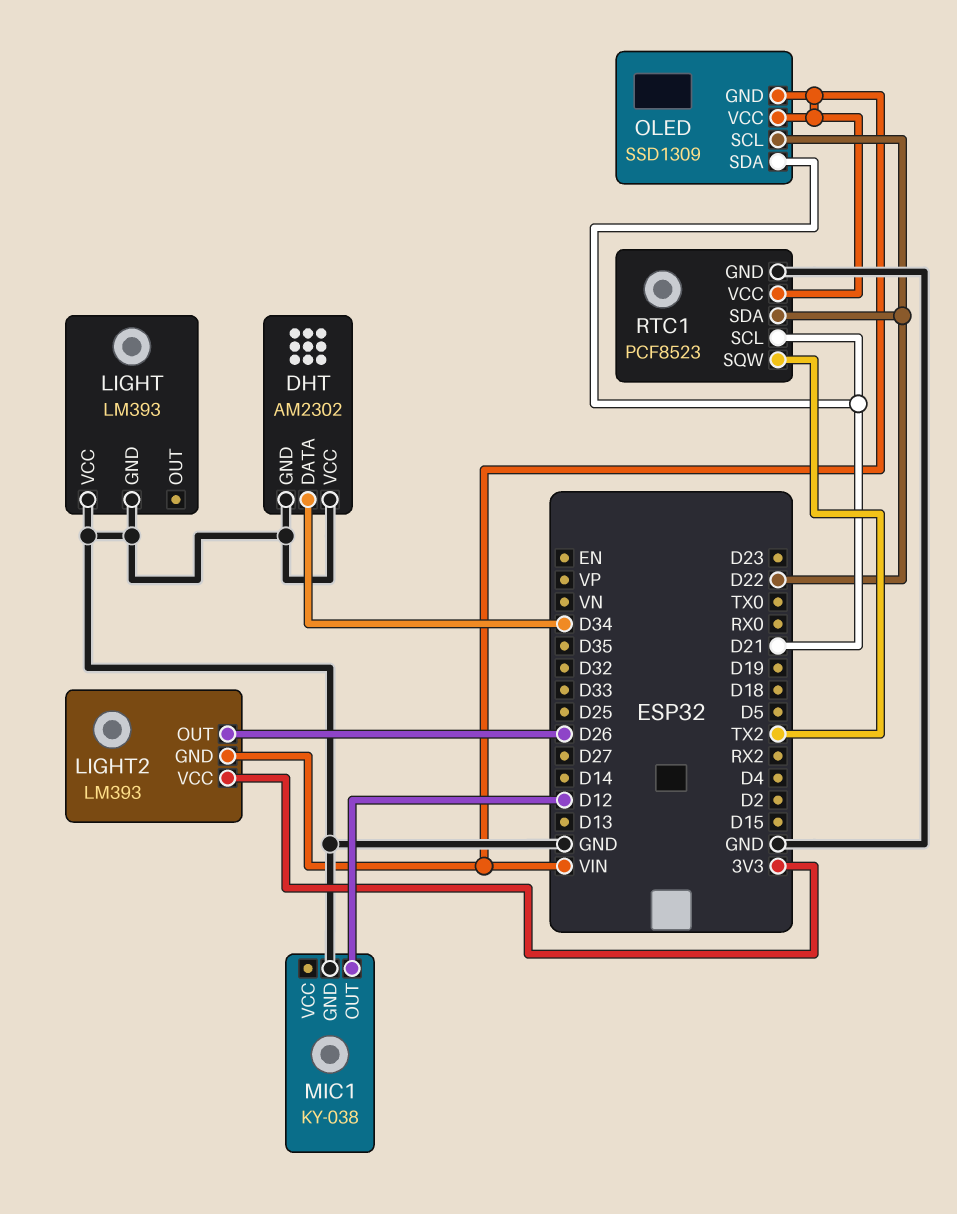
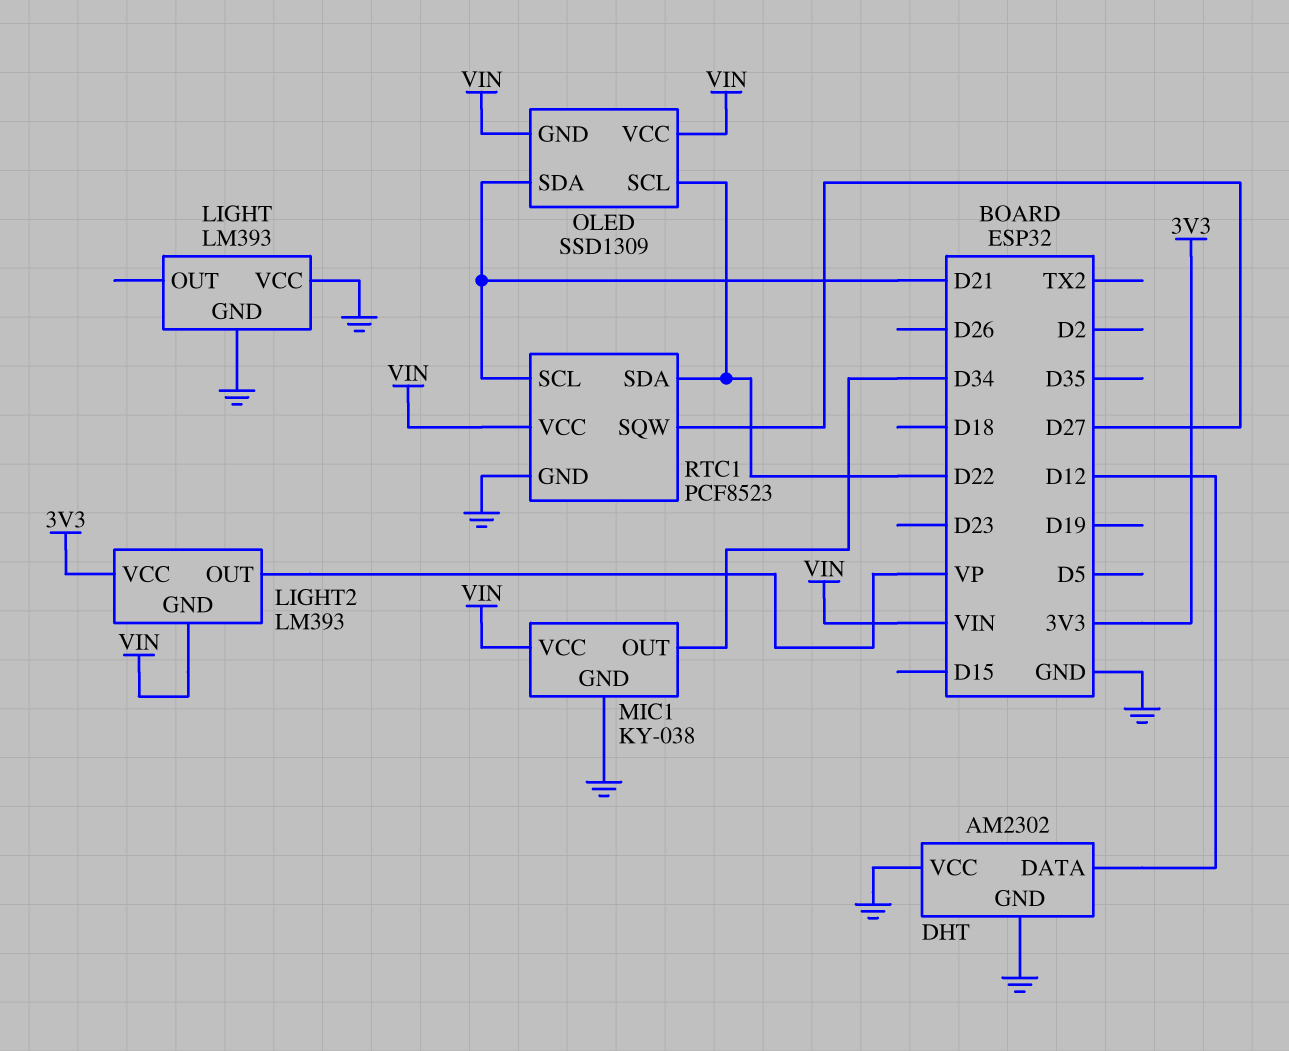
DHT pin DATA: D34 -> D12
LIGHT2 pin OUT: D26 -> VP
MIC1 pin OUT: D12 -> D34
MIC1 pin VCC: none -> VIN
RTC1 pin SQW: TX2 -> D27

